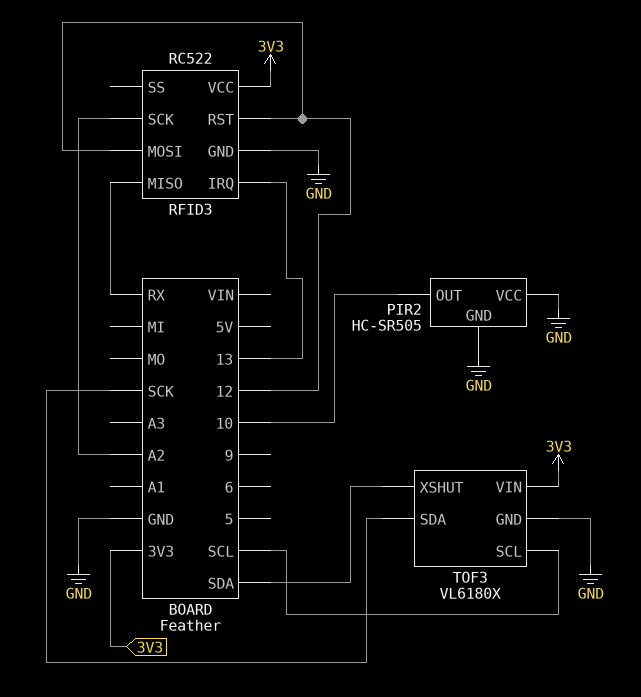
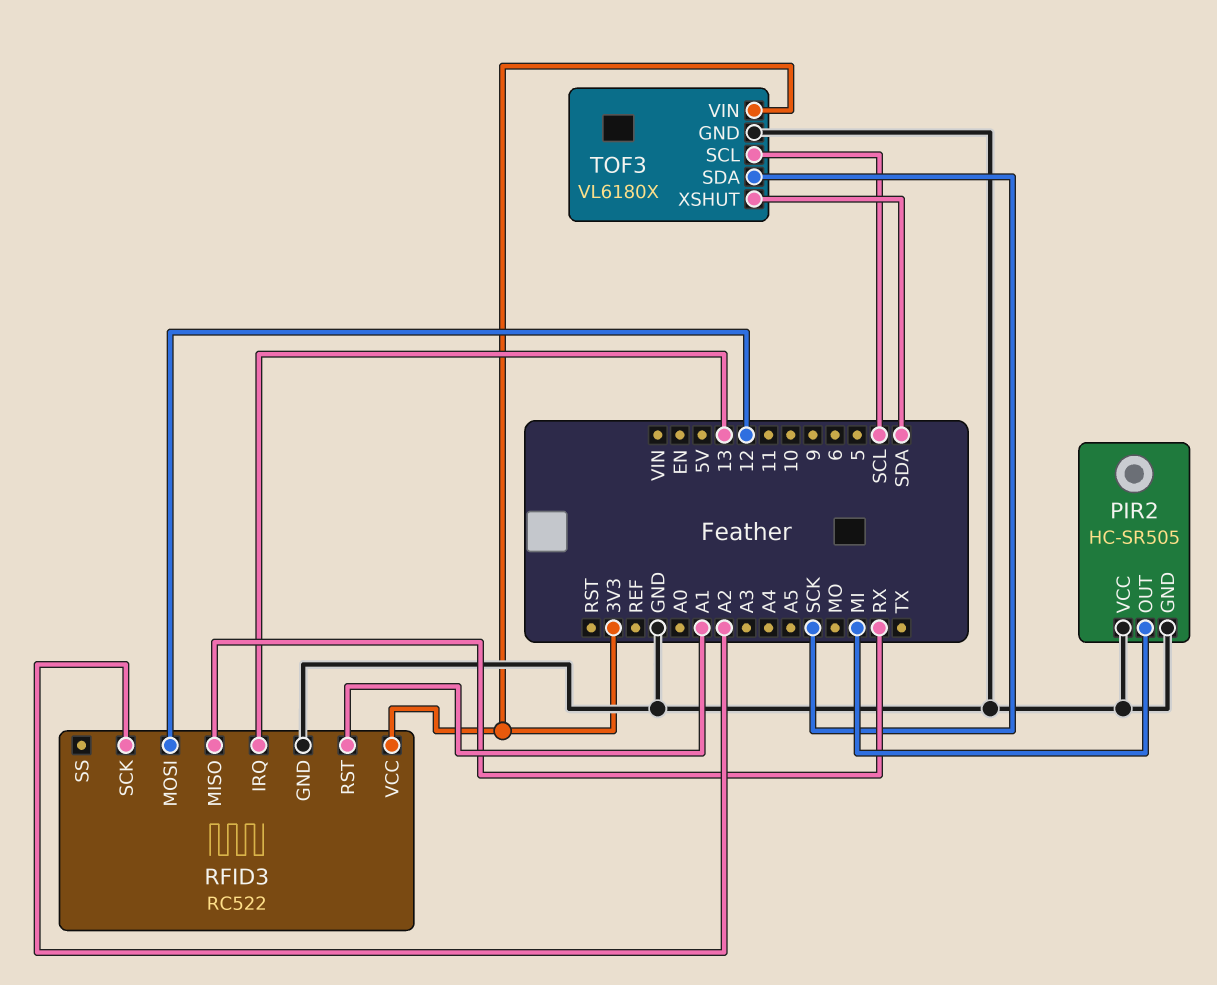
PIR2 pin OUT: 10 -> MI
RFID3 pin RST: 12 -> A1

